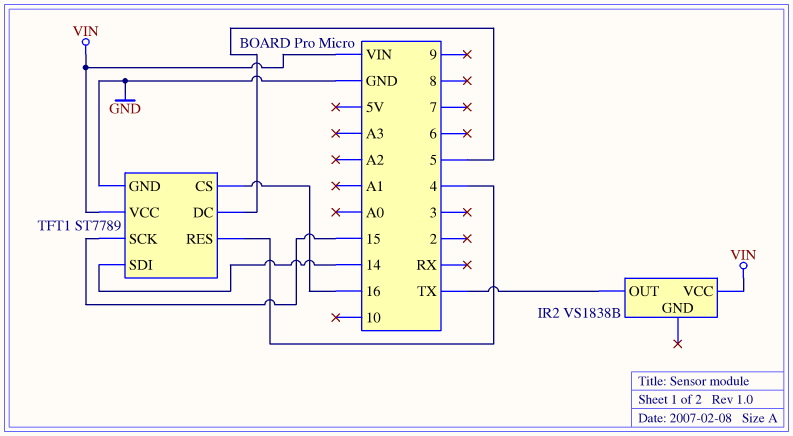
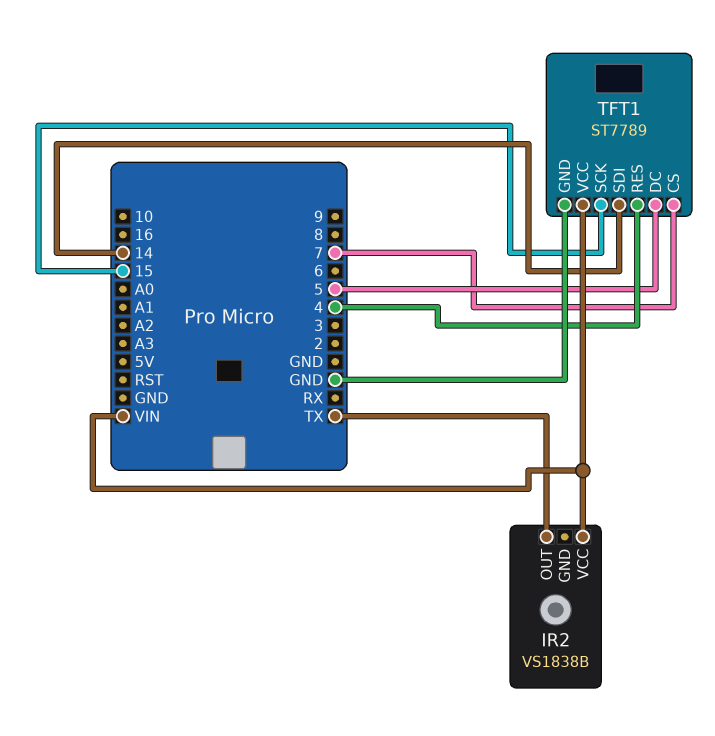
TFT1 pin CS: 16 -> 7

